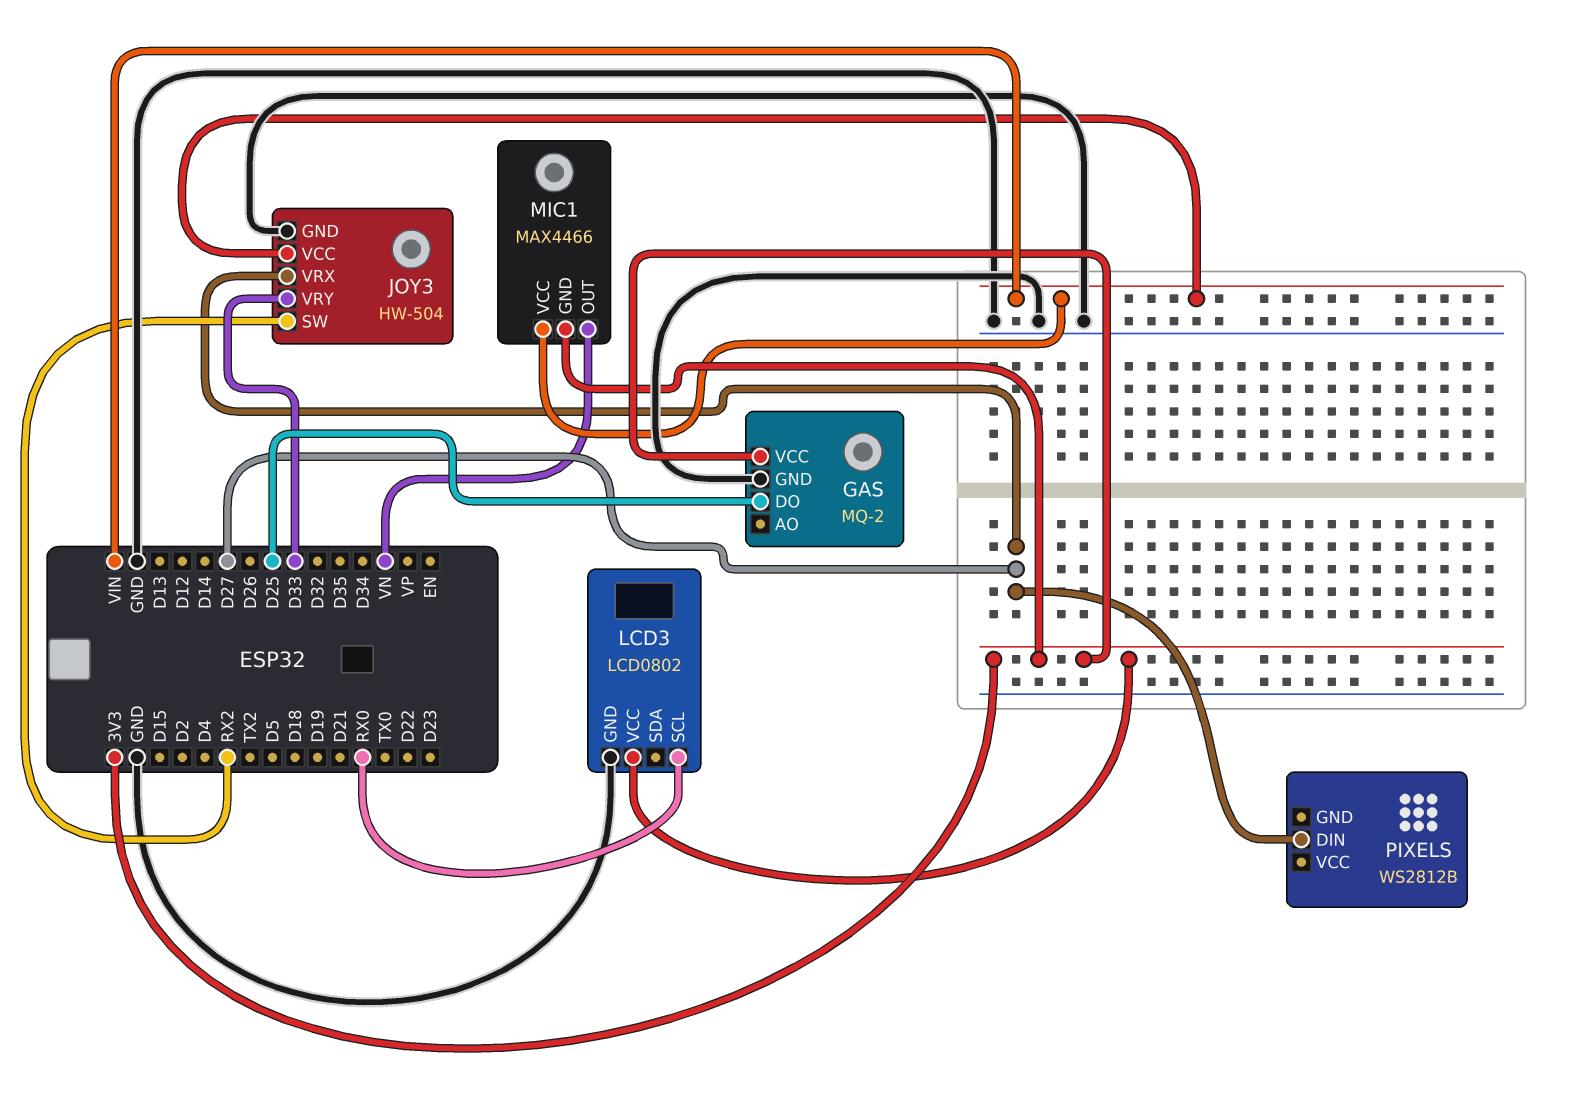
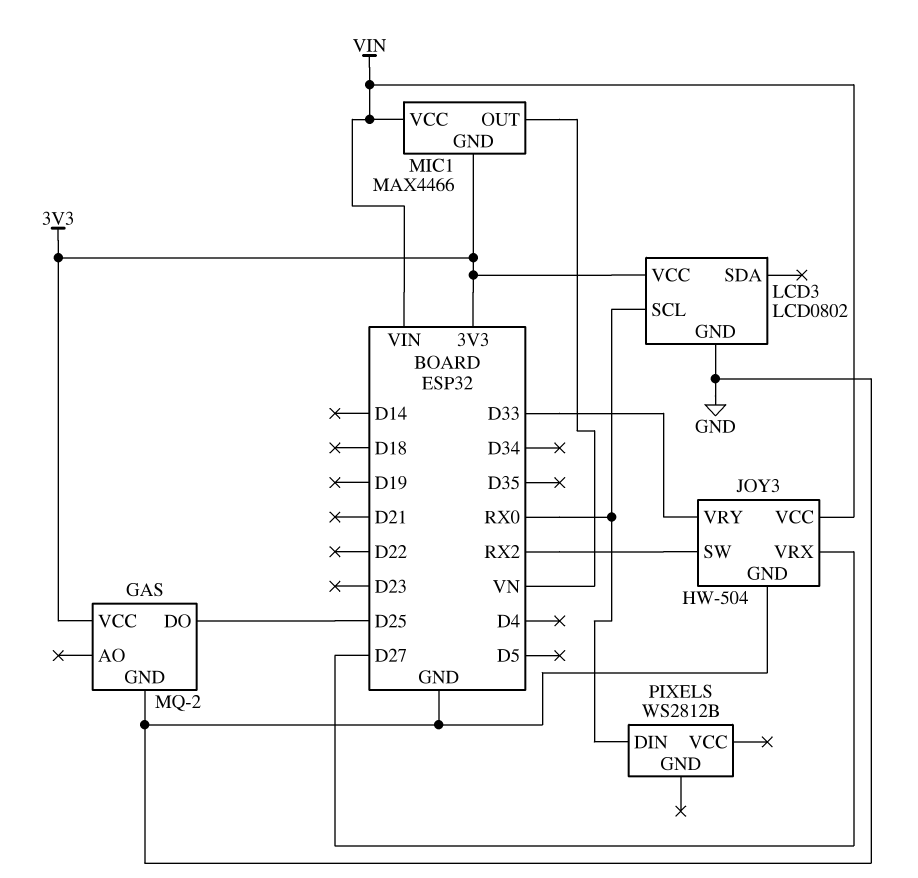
PIXELS pin DIN: D27 -> RX0

